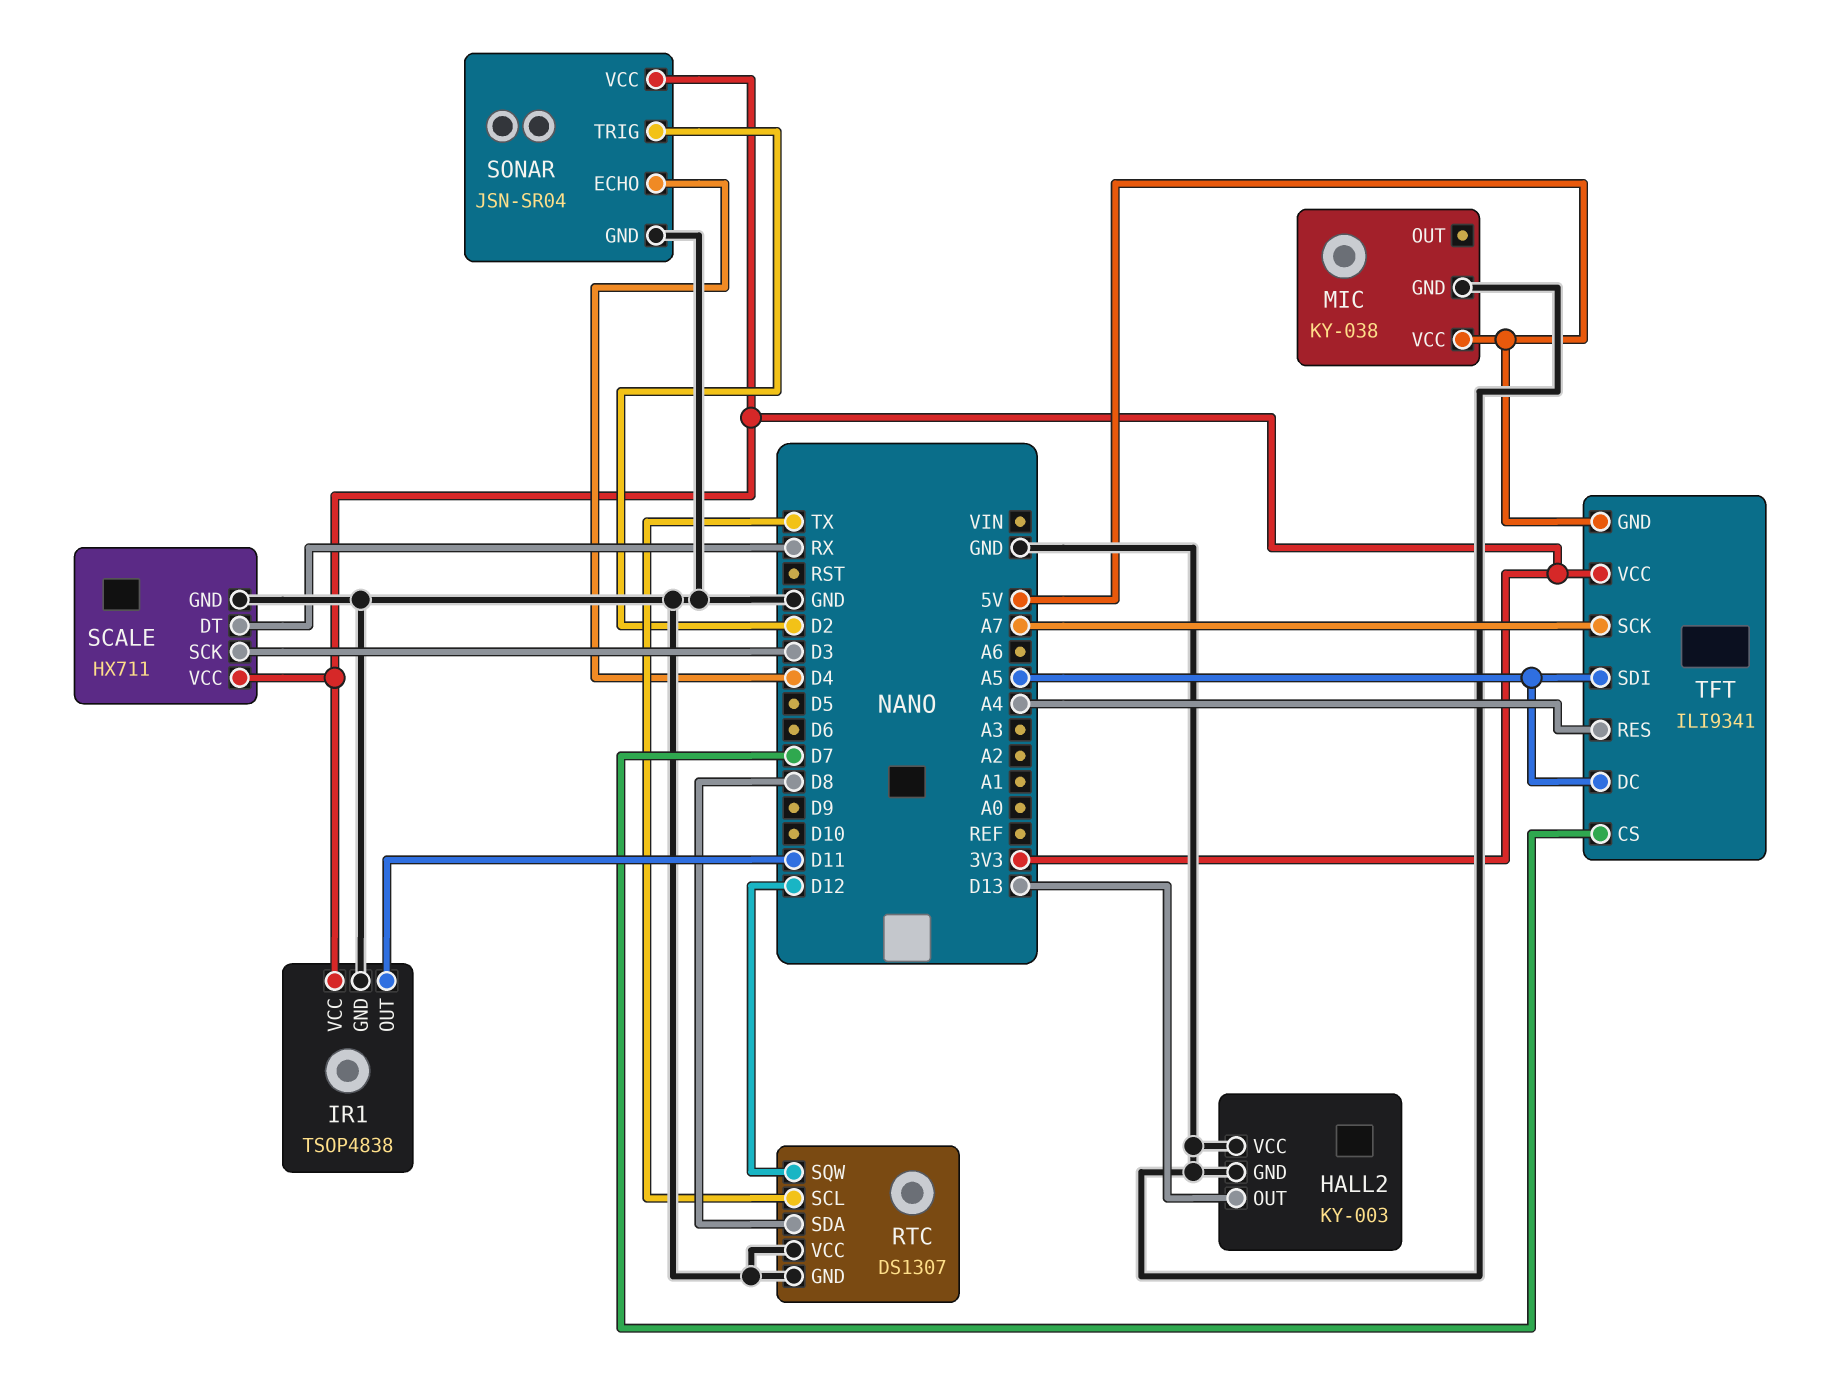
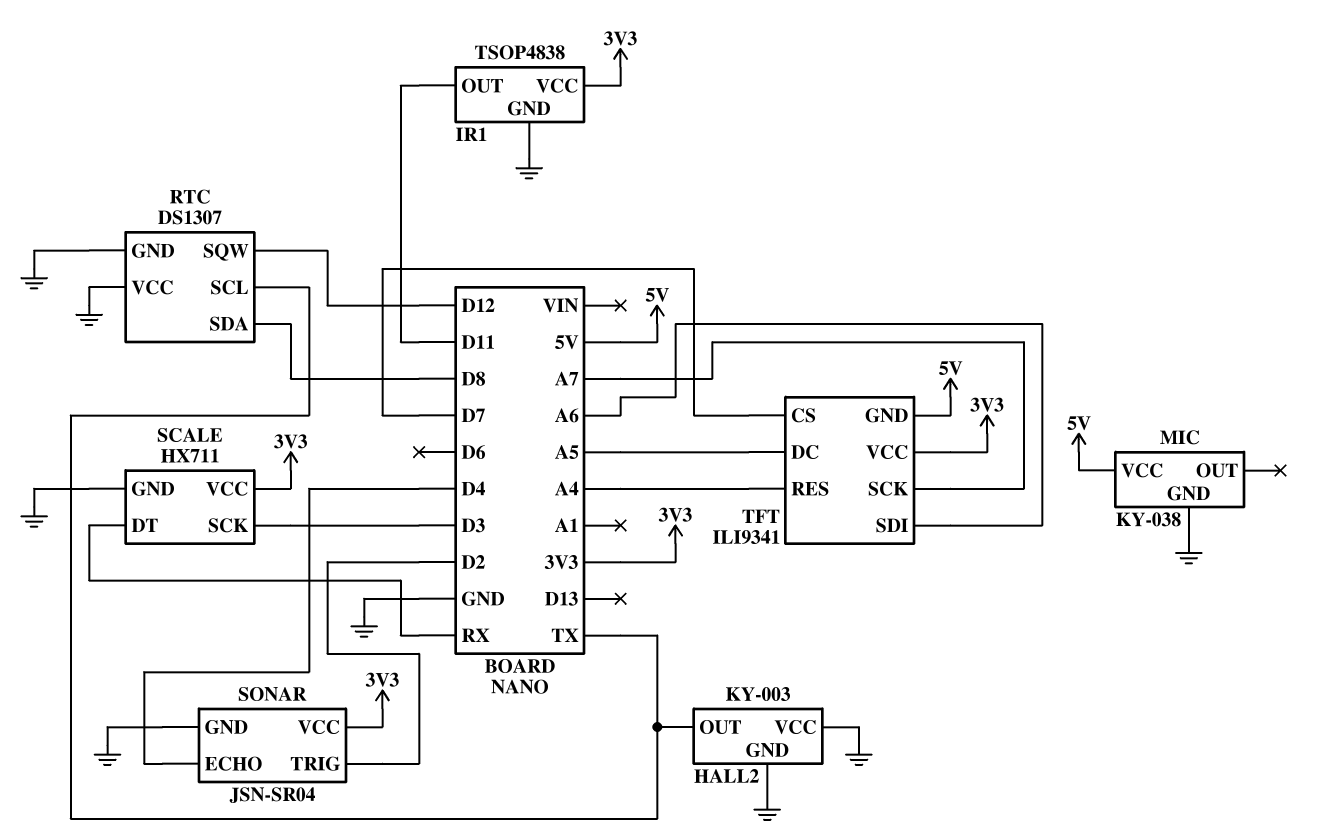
HALL2 pin OUT: D13 -> TX
TFT pin SDI: A5 -> A6

